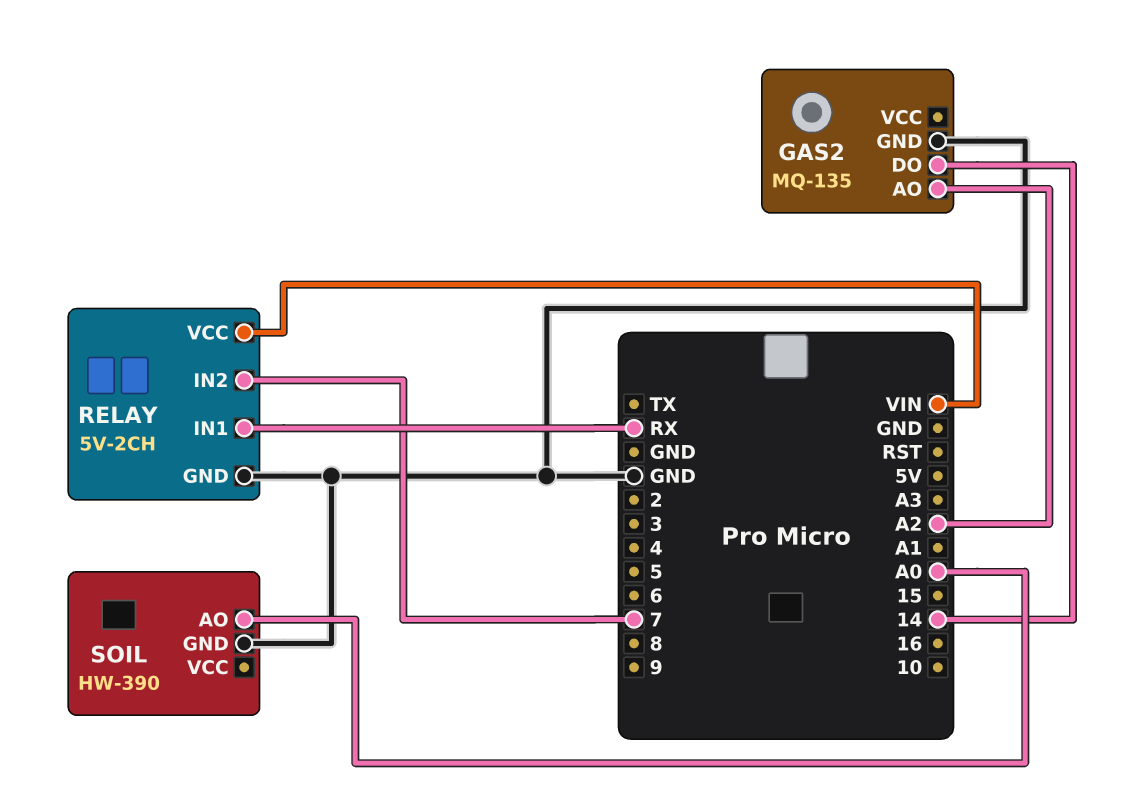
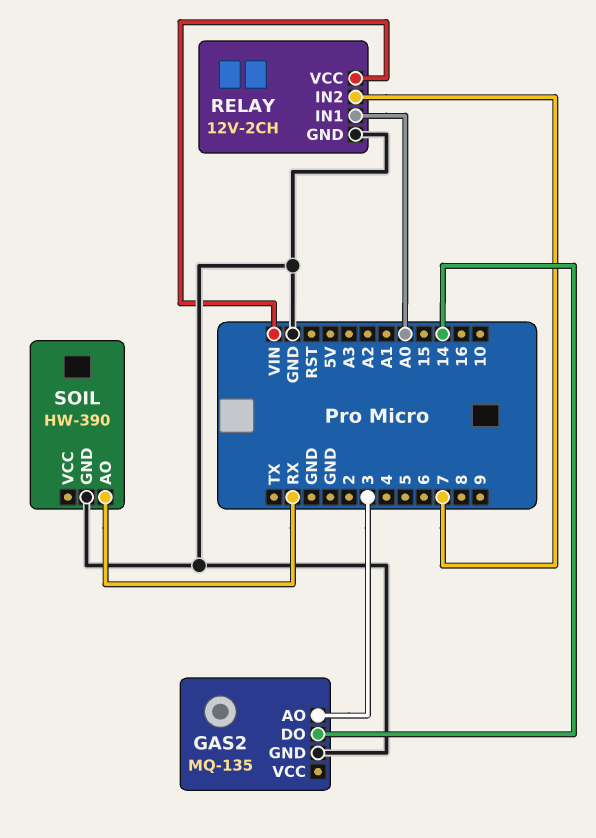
GAS2 pin AO: A2 -> 3
RELAY: 5V-2CH -> 12V-2CH
RELAY pin IN1: RX -> A0
SOIL pin AO: A0 -> RX

